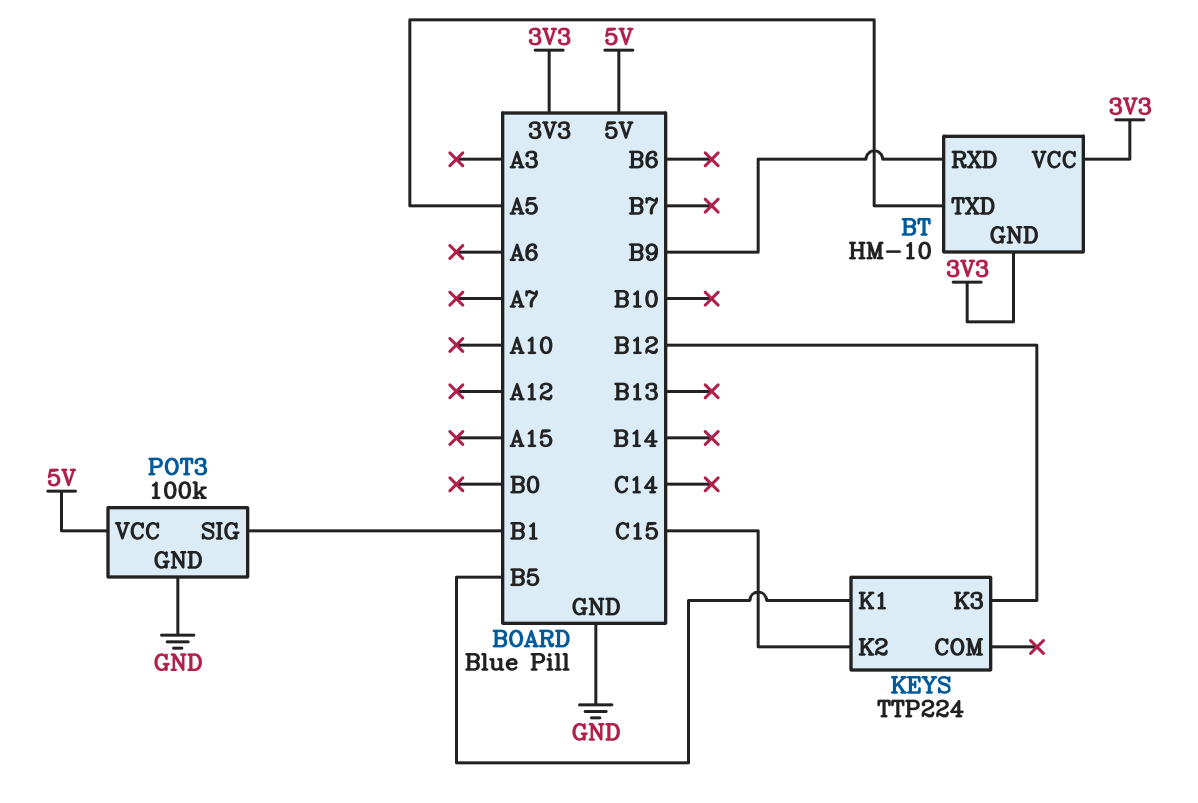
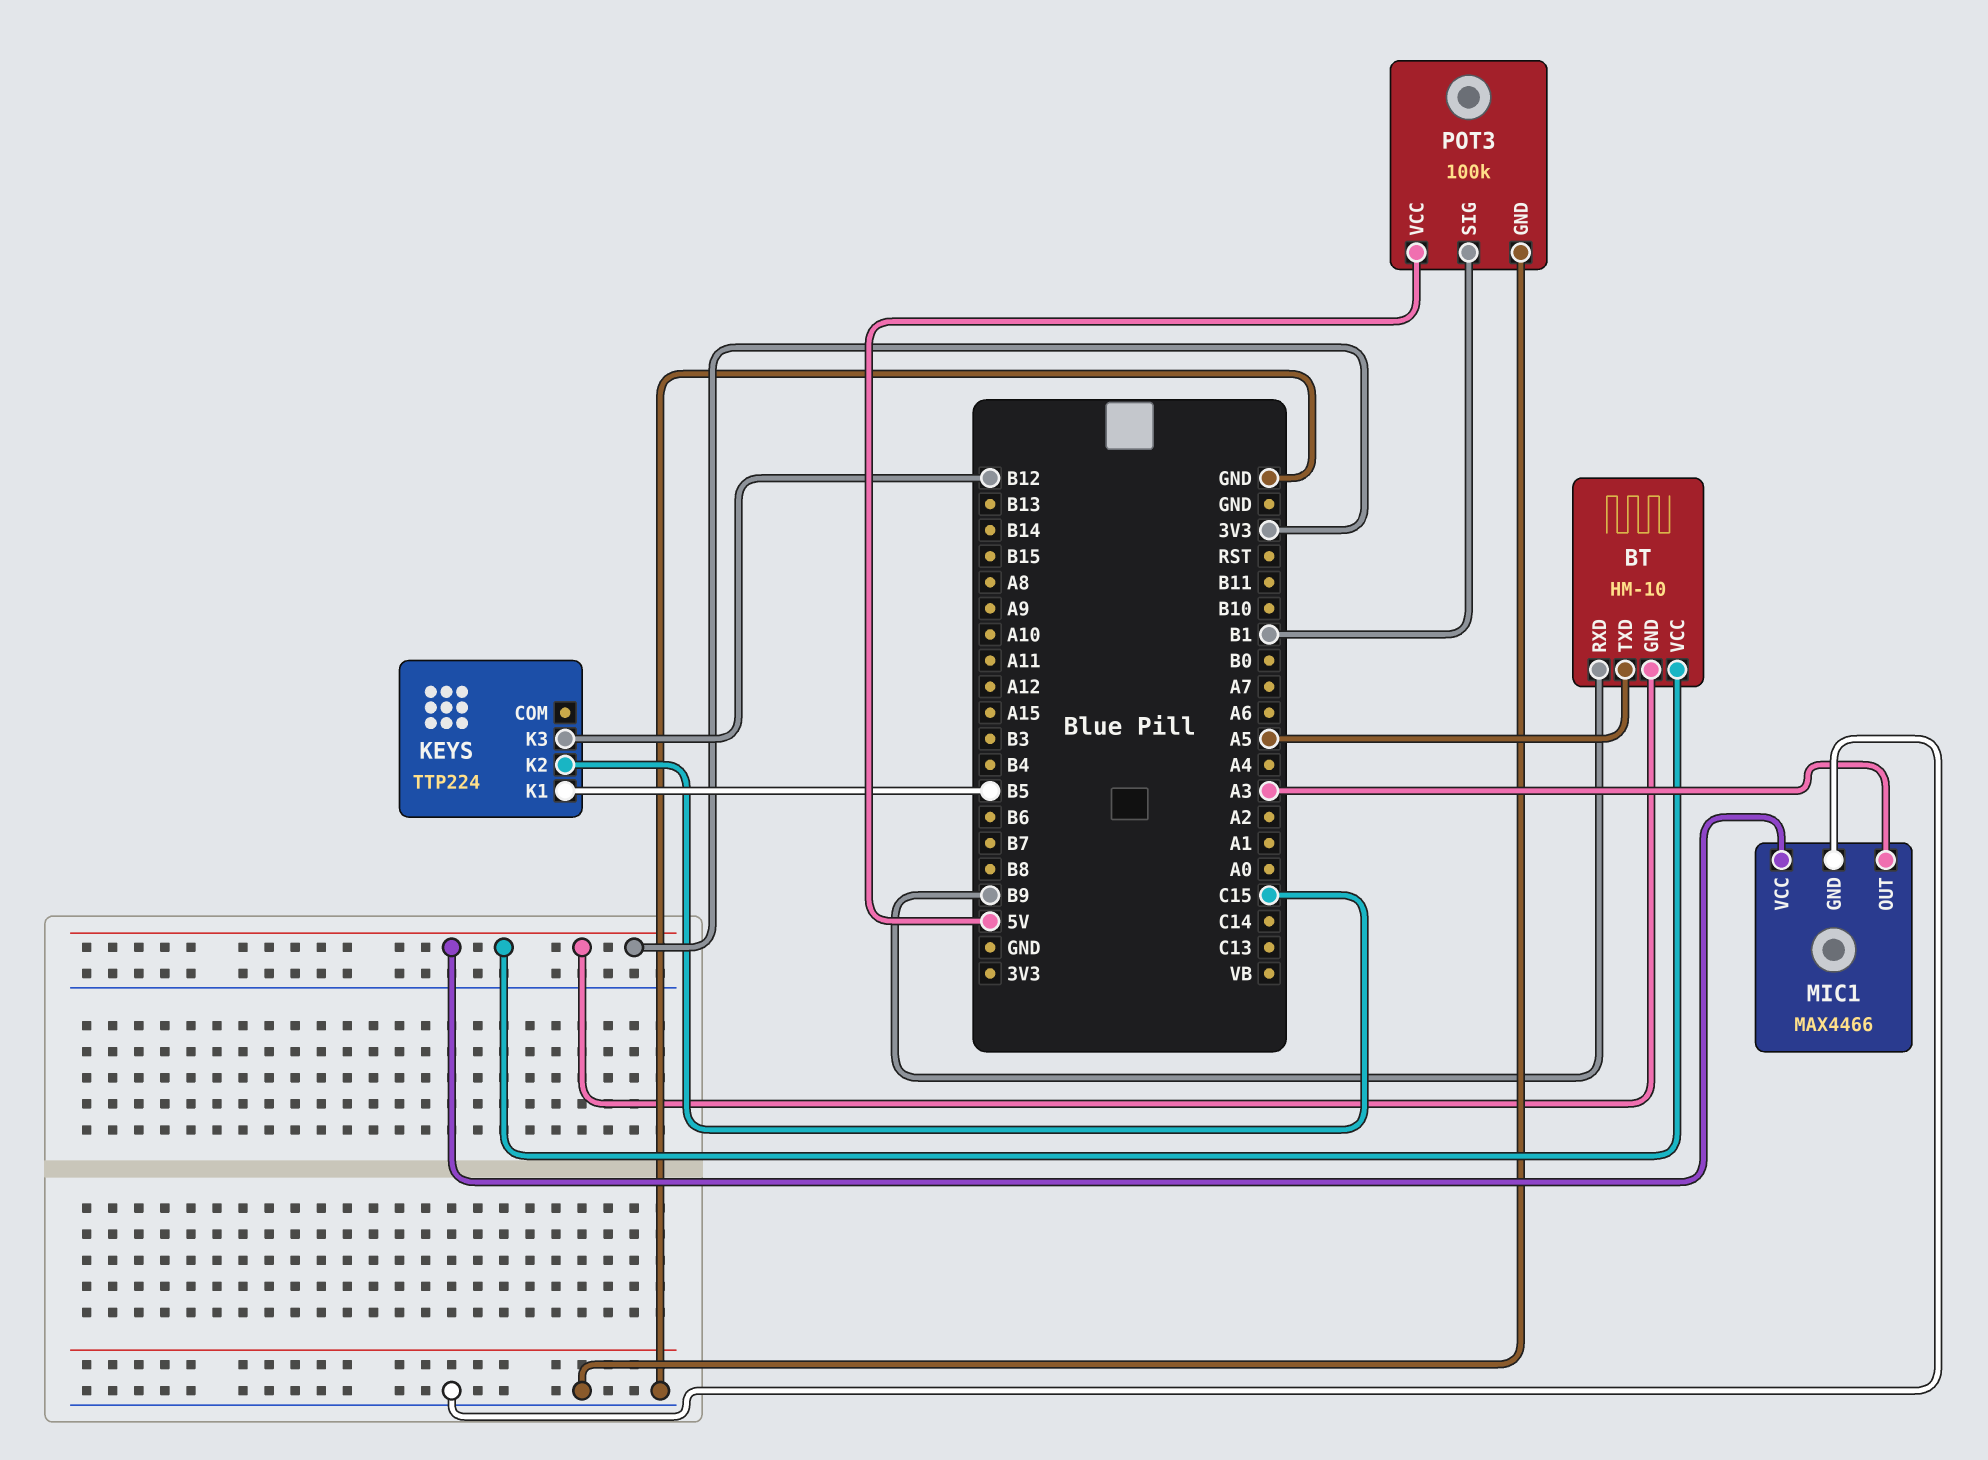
MIC1: none -> MAX4466
MIC1 pin GND: none -> GND
MIC1 pin OUT: none -> A3
MIC1 pin VCC: none -> 3V3

